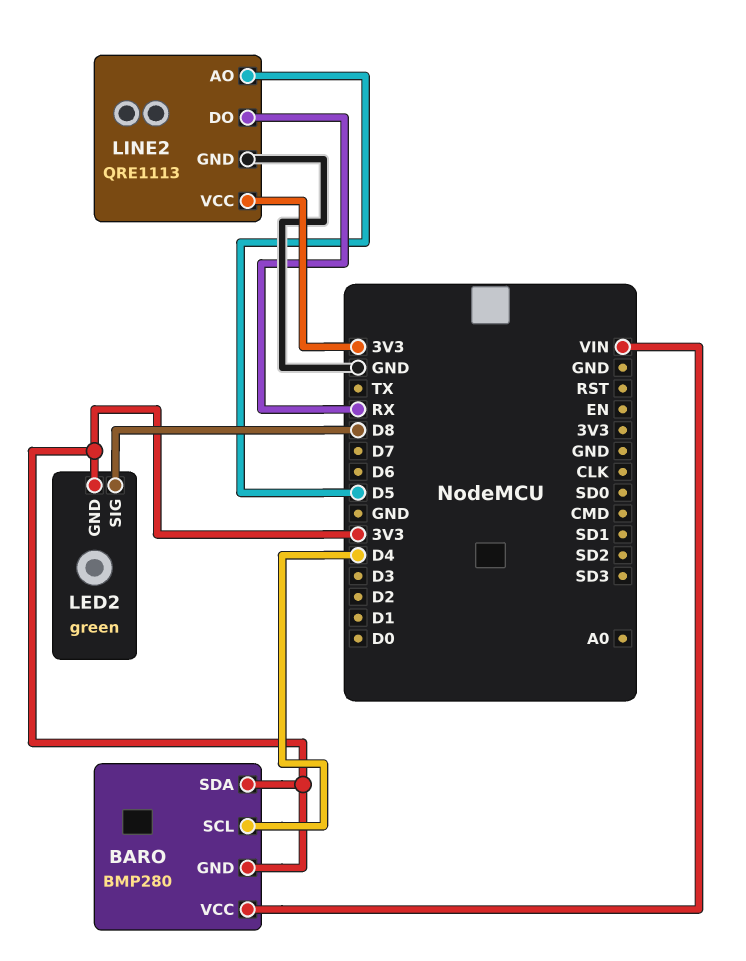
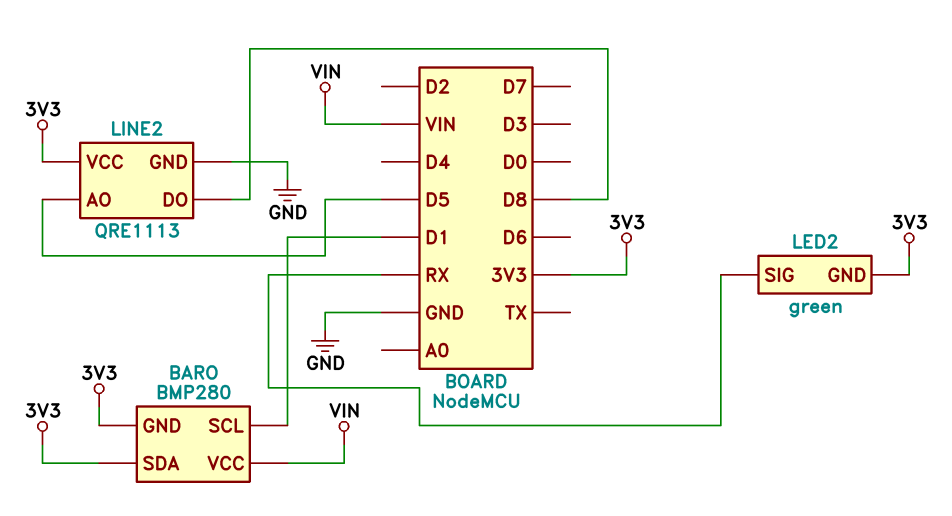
BARO pin SCL: D4 -> D1
LED2 pin SIG: D8 -> RX
LINE2 pin DO: RX -> D8

